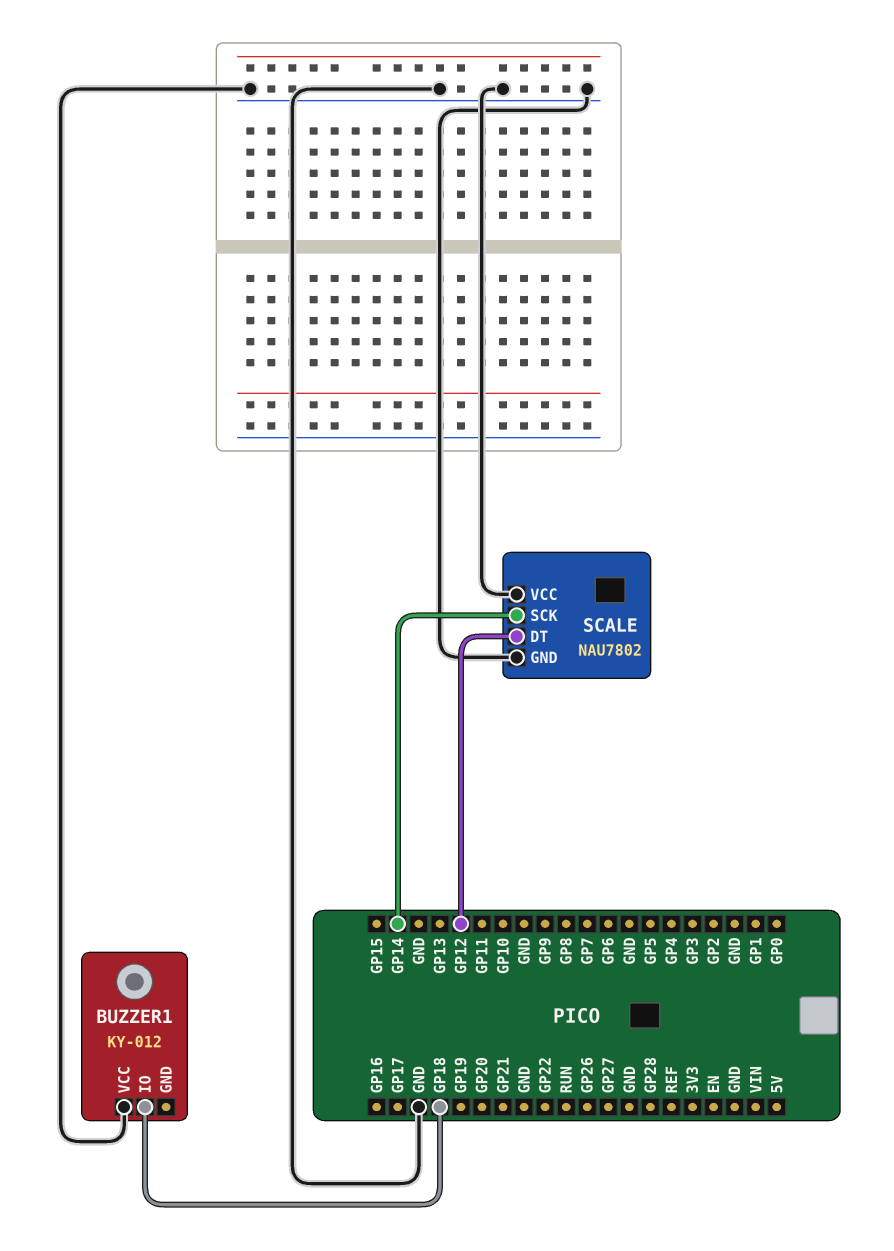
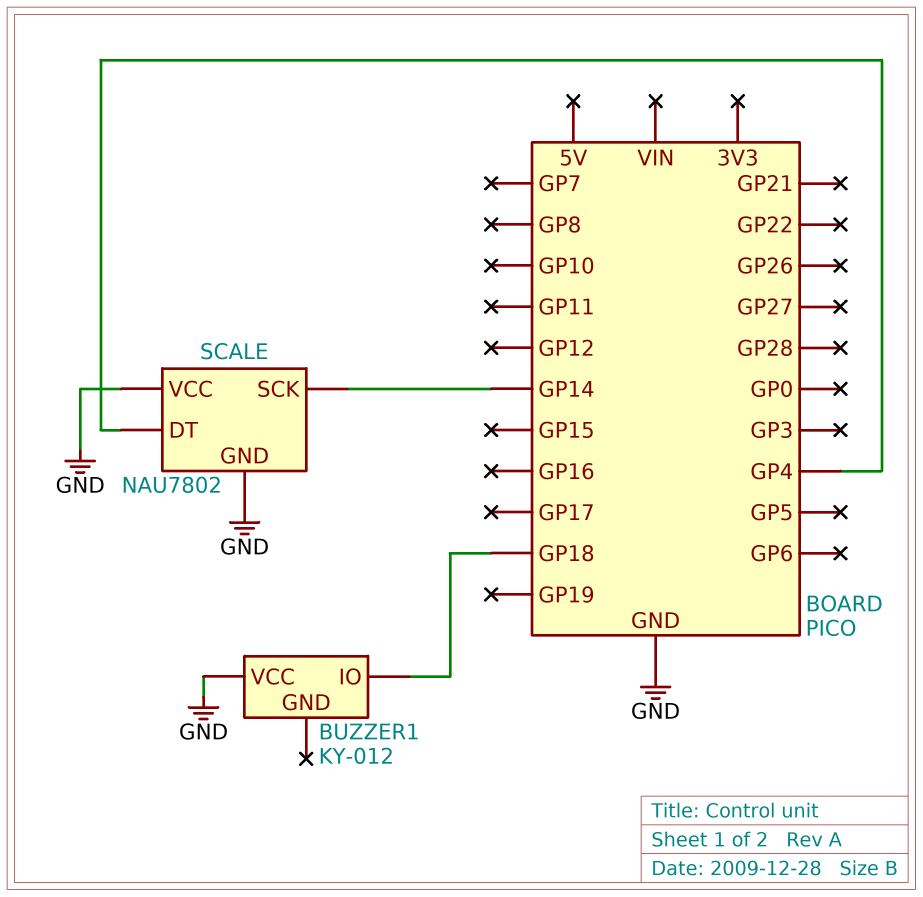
SCALE pin DT: GP12 -> GP4

